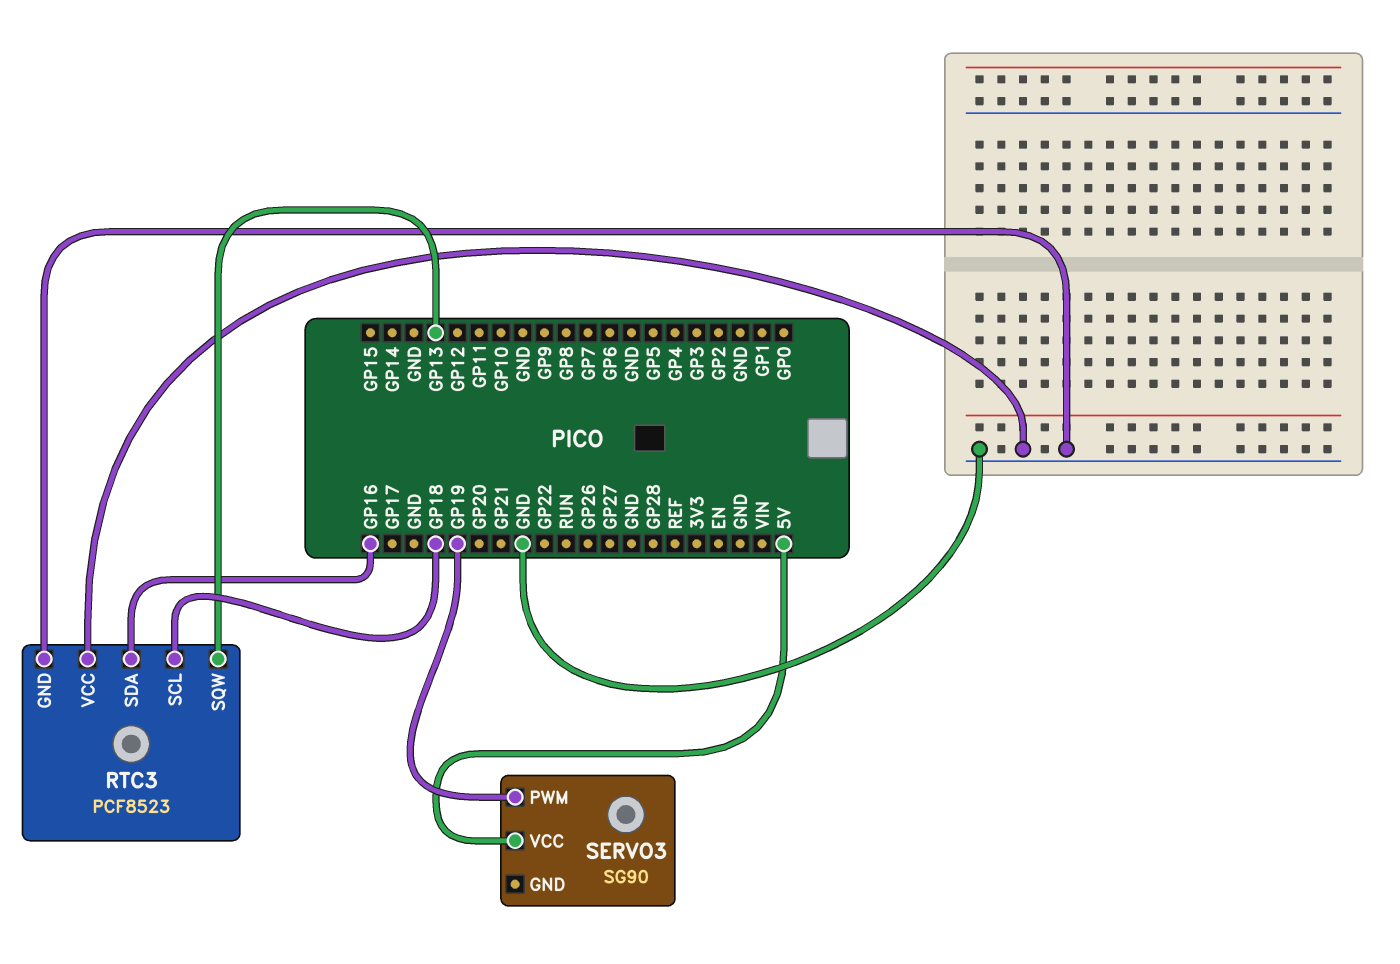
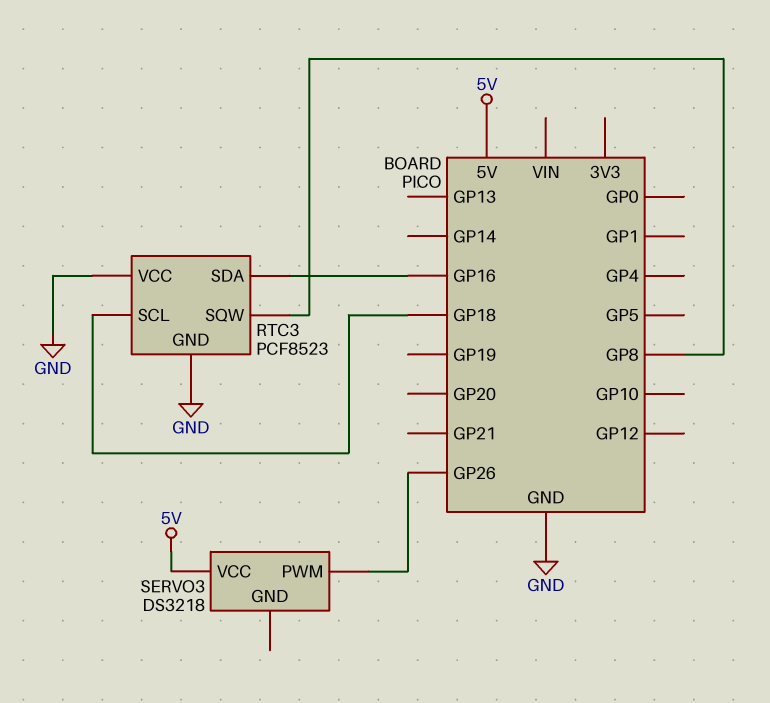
RTC3 pin SQW: GP13 -> GP8
SERVO3: SG90 -> DS3218
SERVO3 pin PWM: GP19 -> GP26

